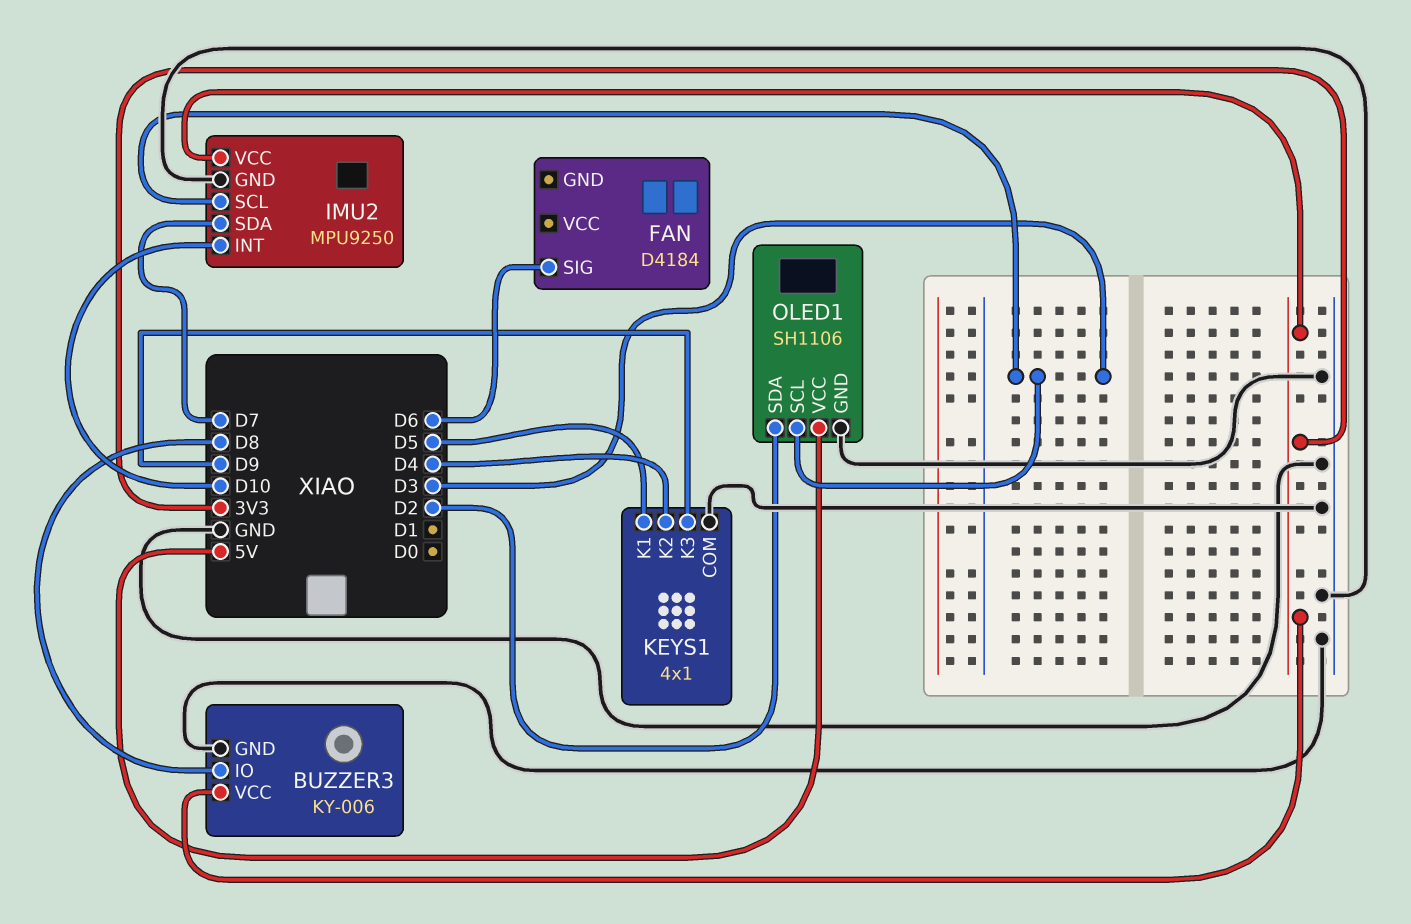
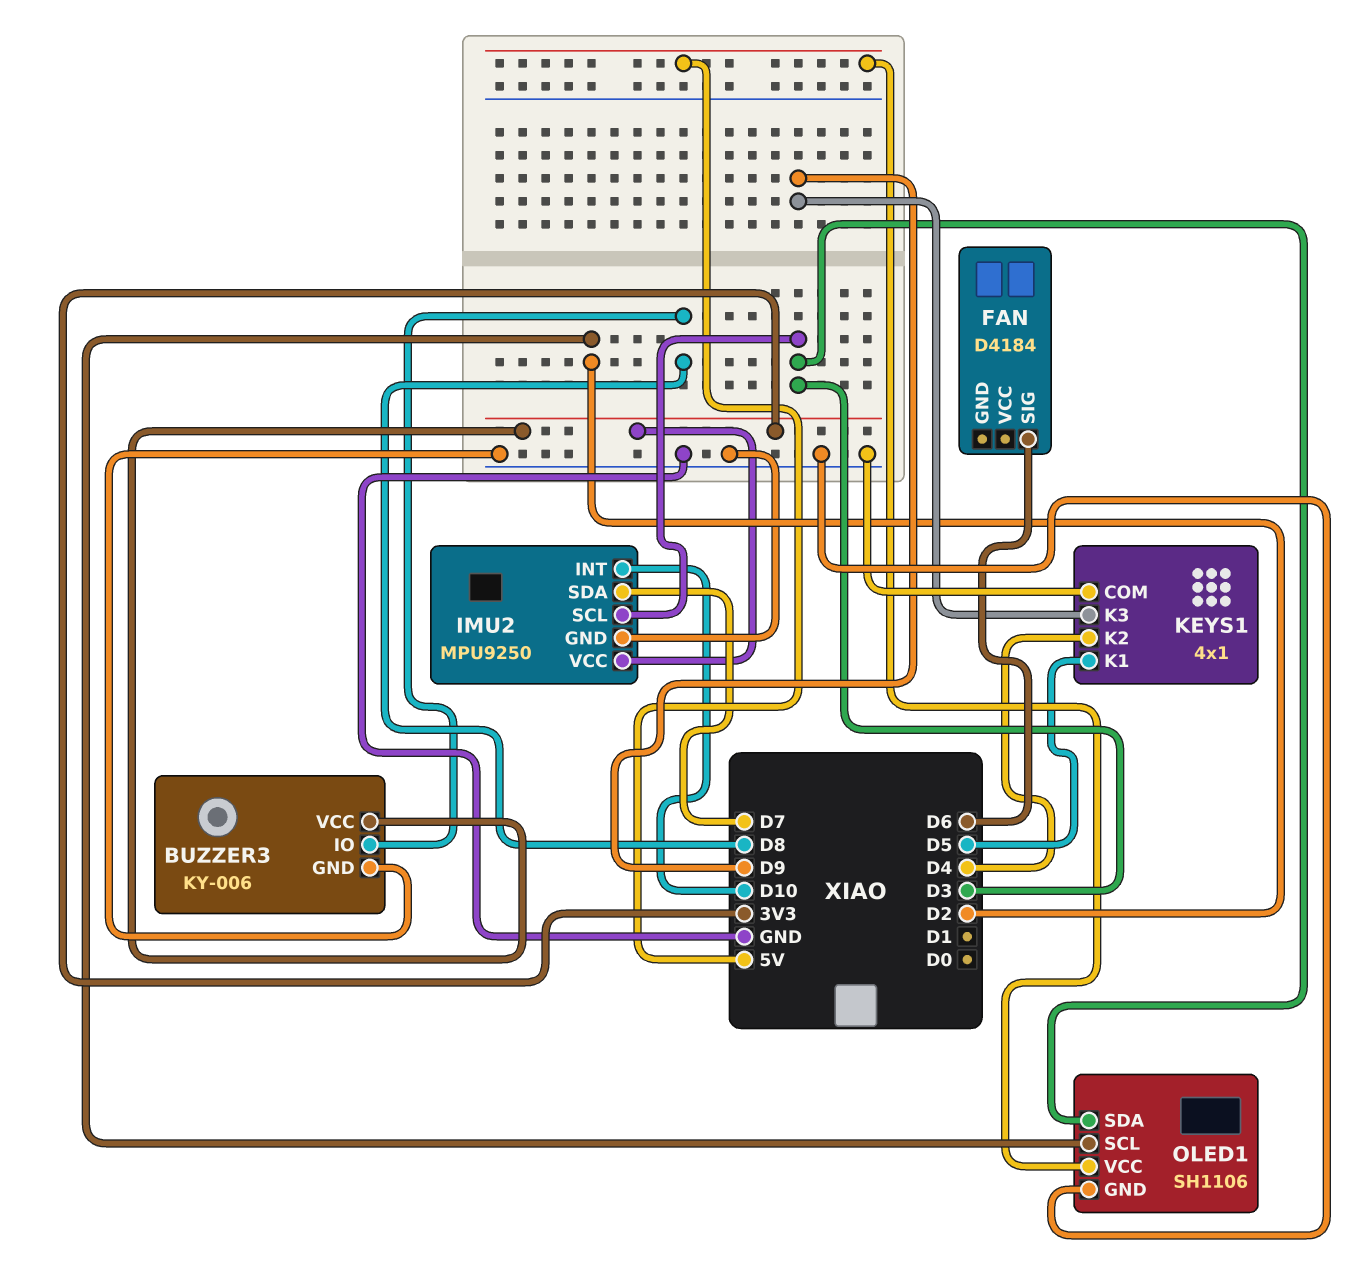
OLED1 pin SCL: D3 -> D2
OLED1 pin SDA: D2 -> D3

